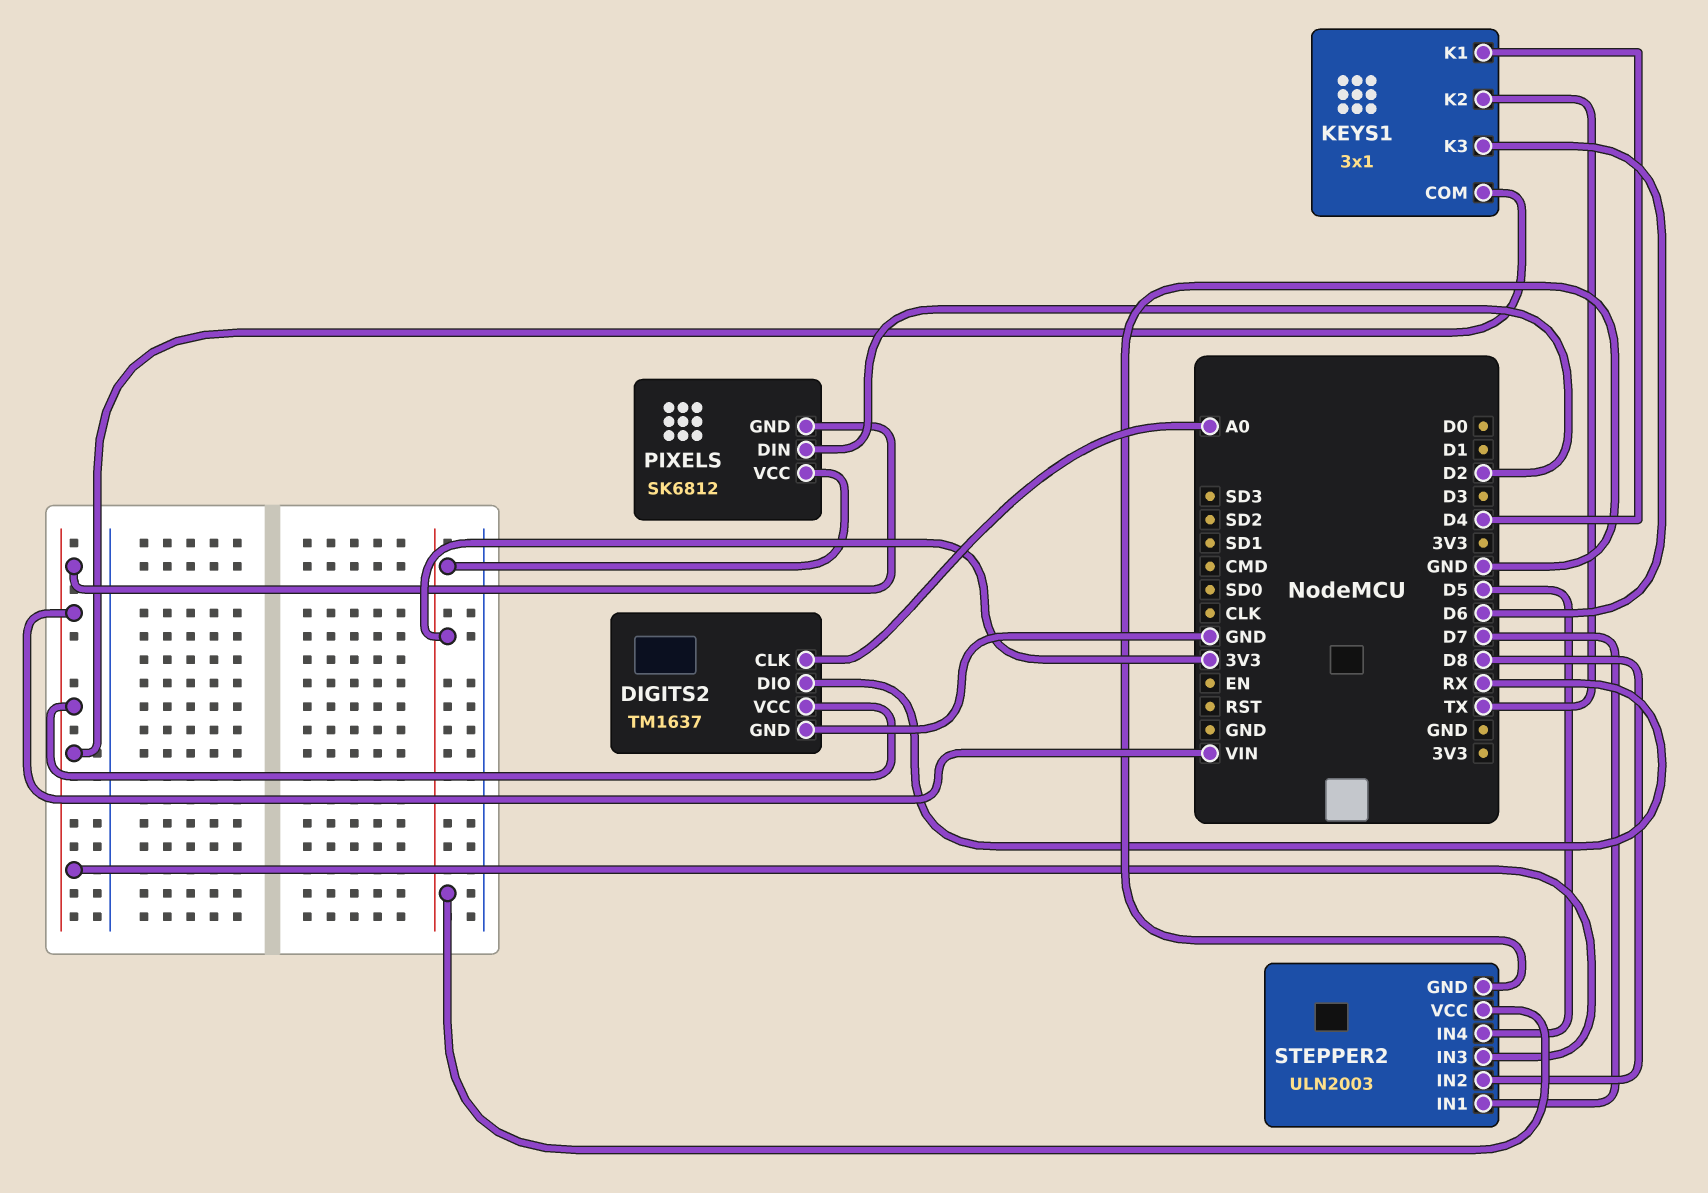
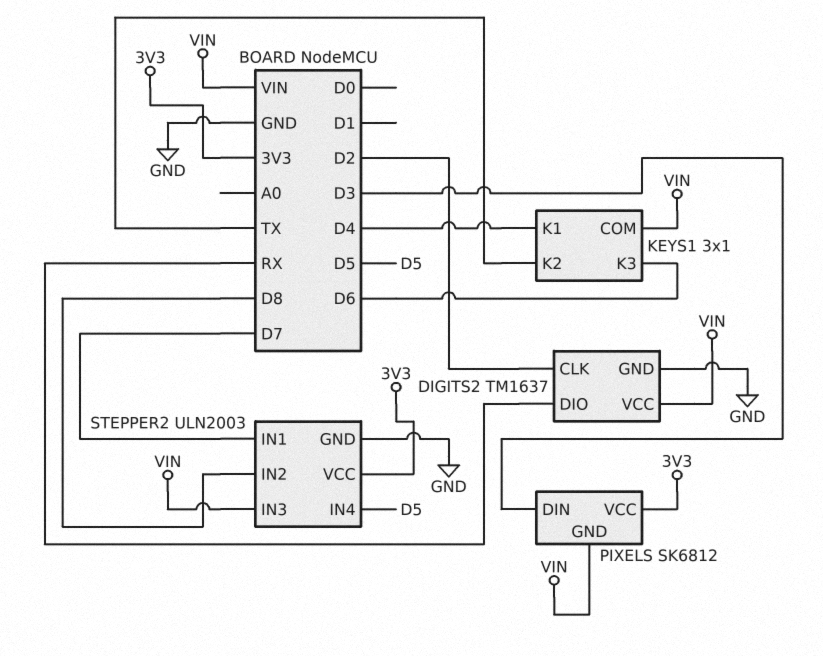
DIGITS2 pin CLK: A0 -> D2
PIXELS pin DIN: D2 -> D3

